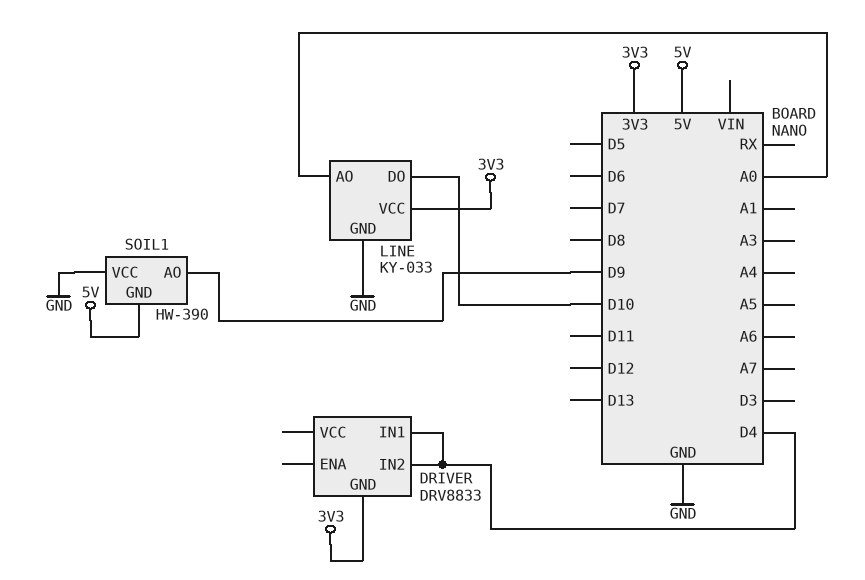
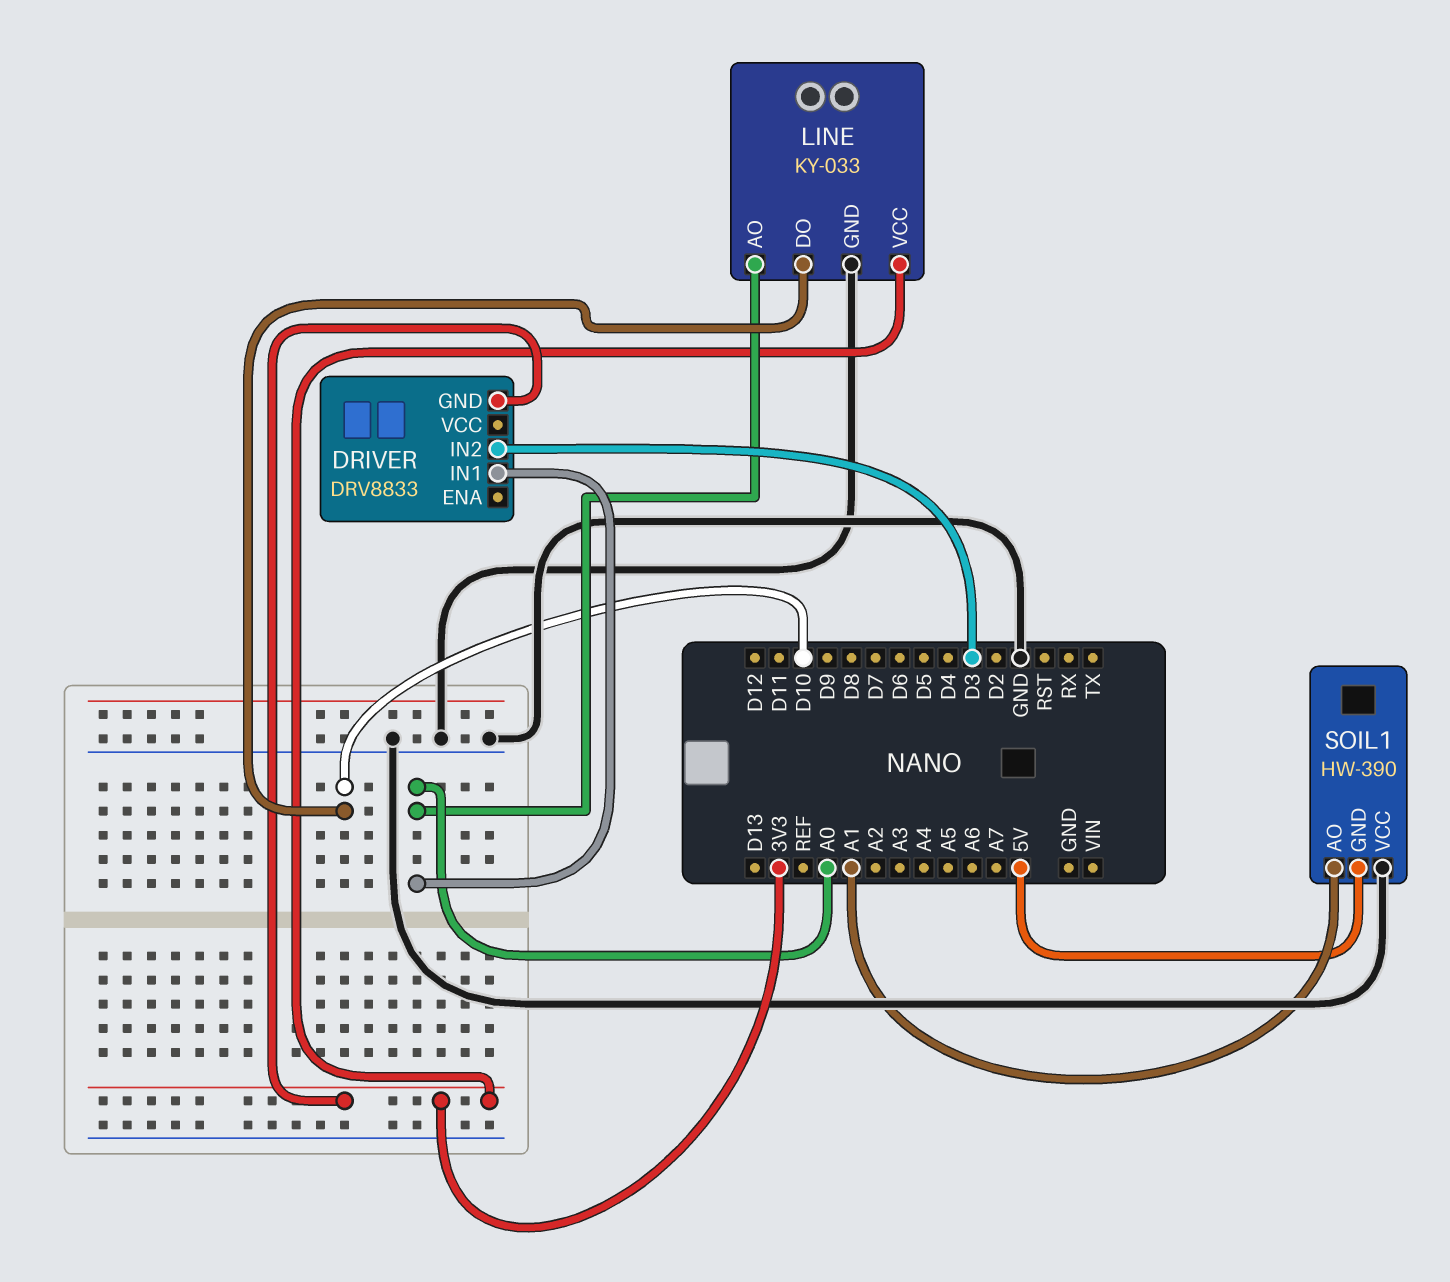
DRIVER pin IN1: D4 -> A0
DRIVER pin IN2: D4 -> D3
SOIL1 pin AO: D9 -> A1

